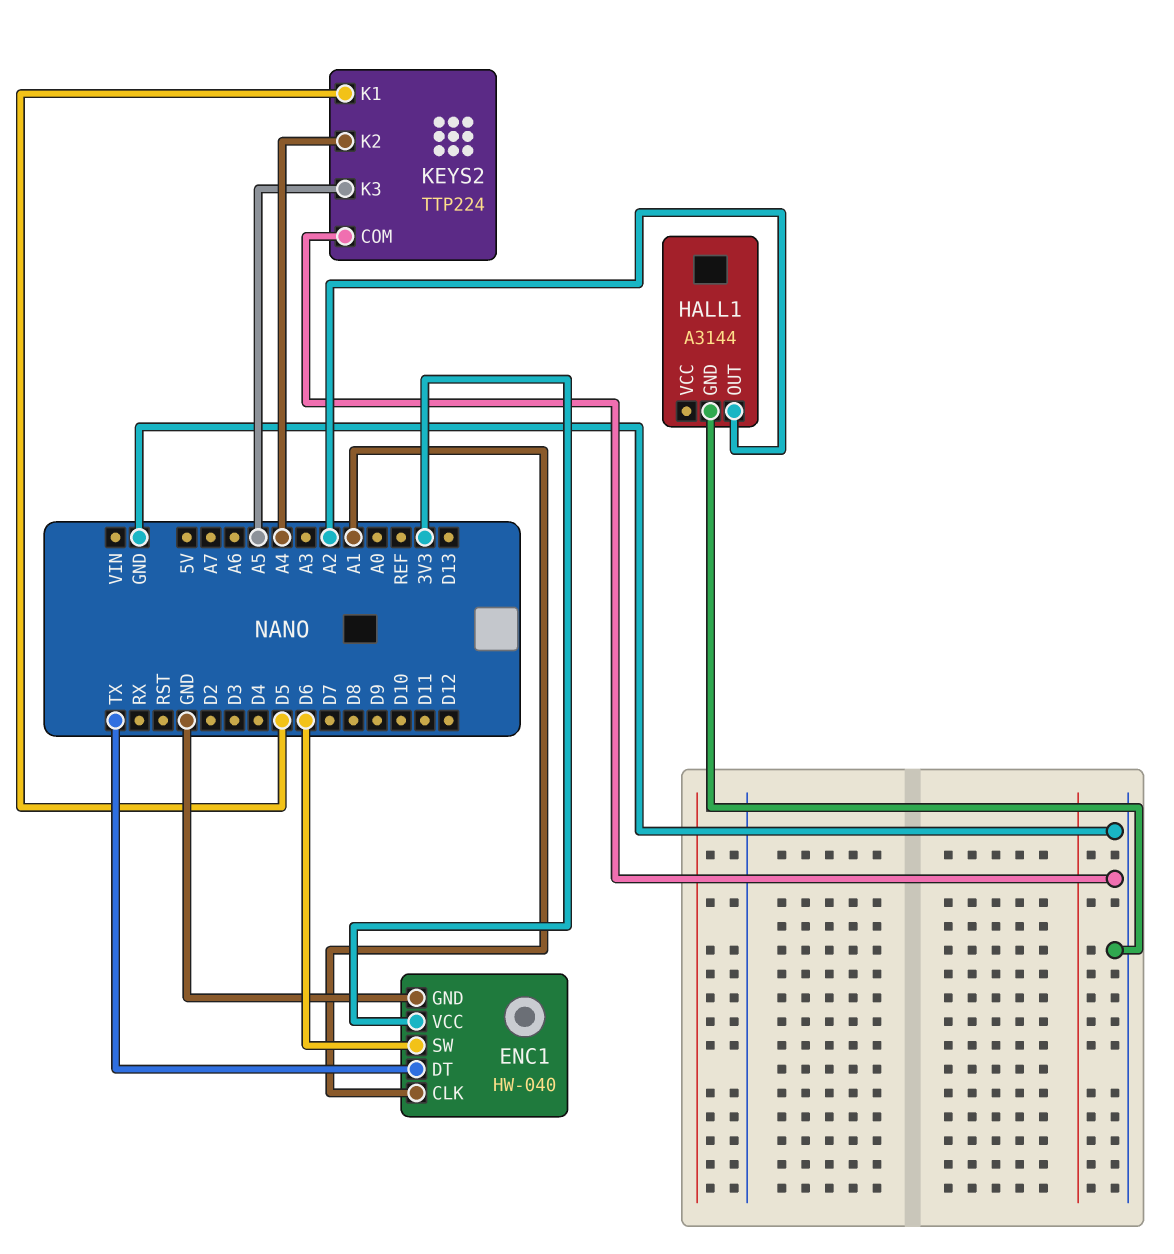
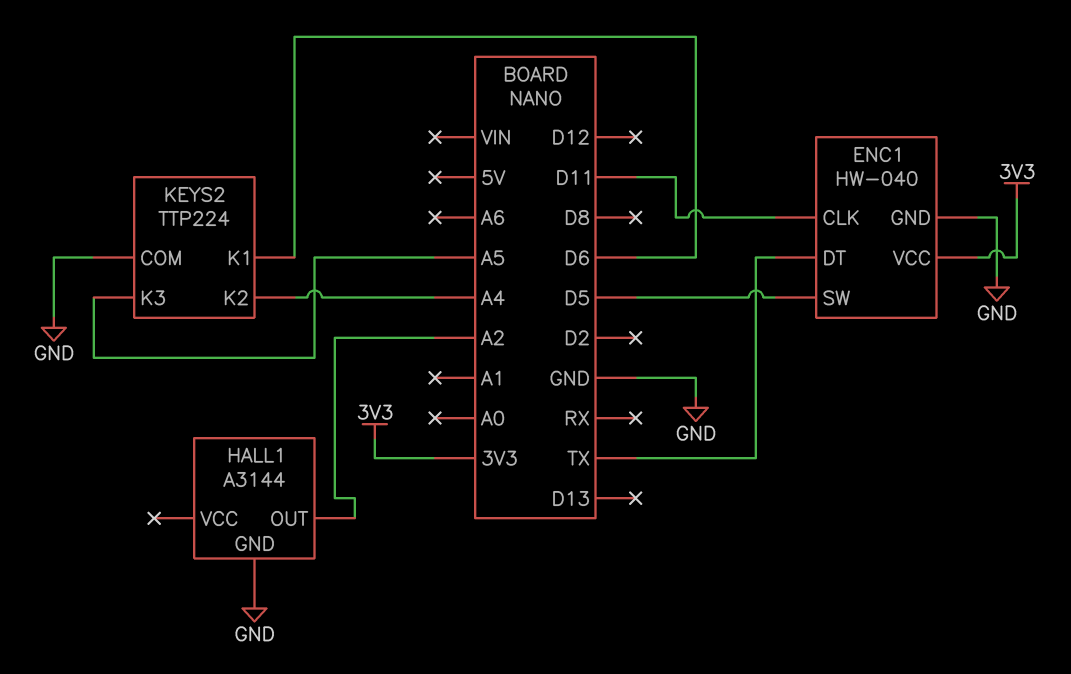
ENC1 pin CLK: A1 -> D11
ENC1 pin SW: D6 -> D5
KEYS2 pin K1: D5 -> D6

